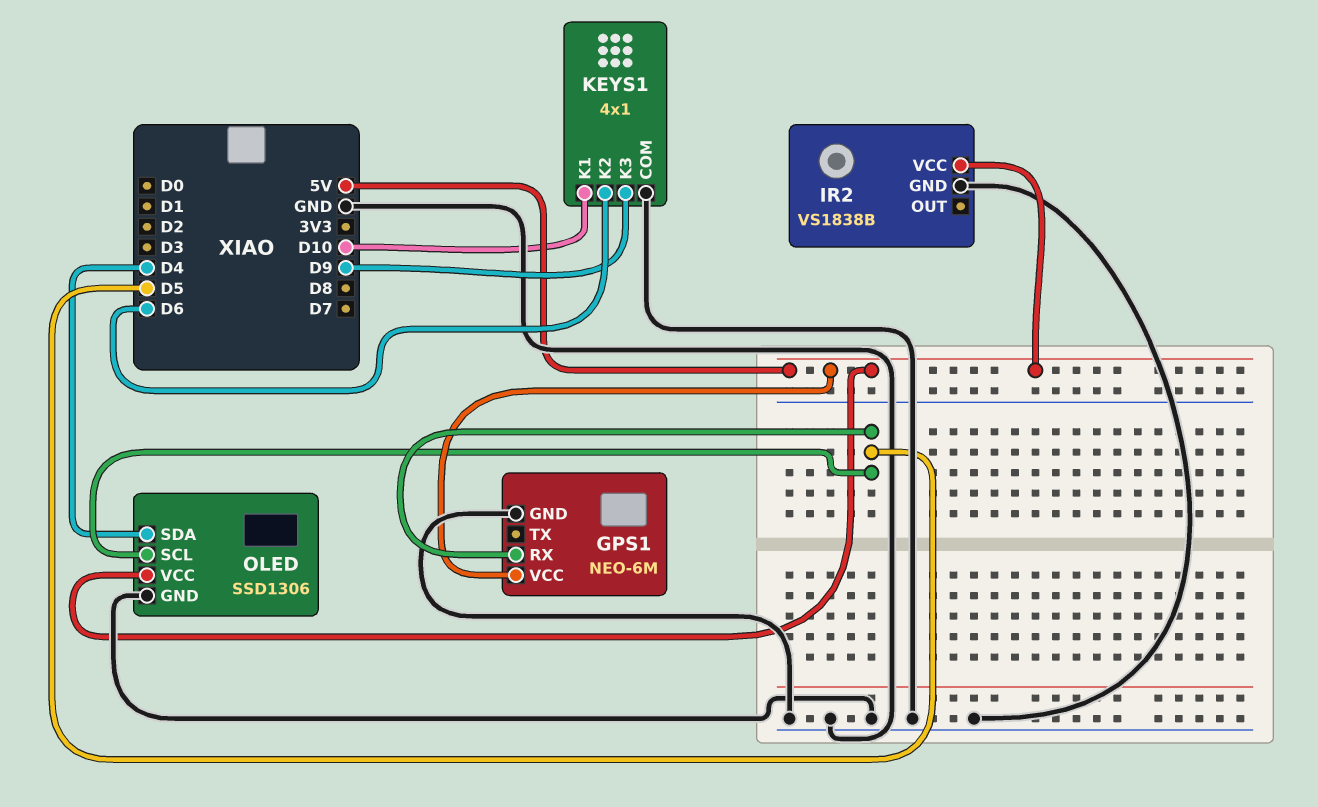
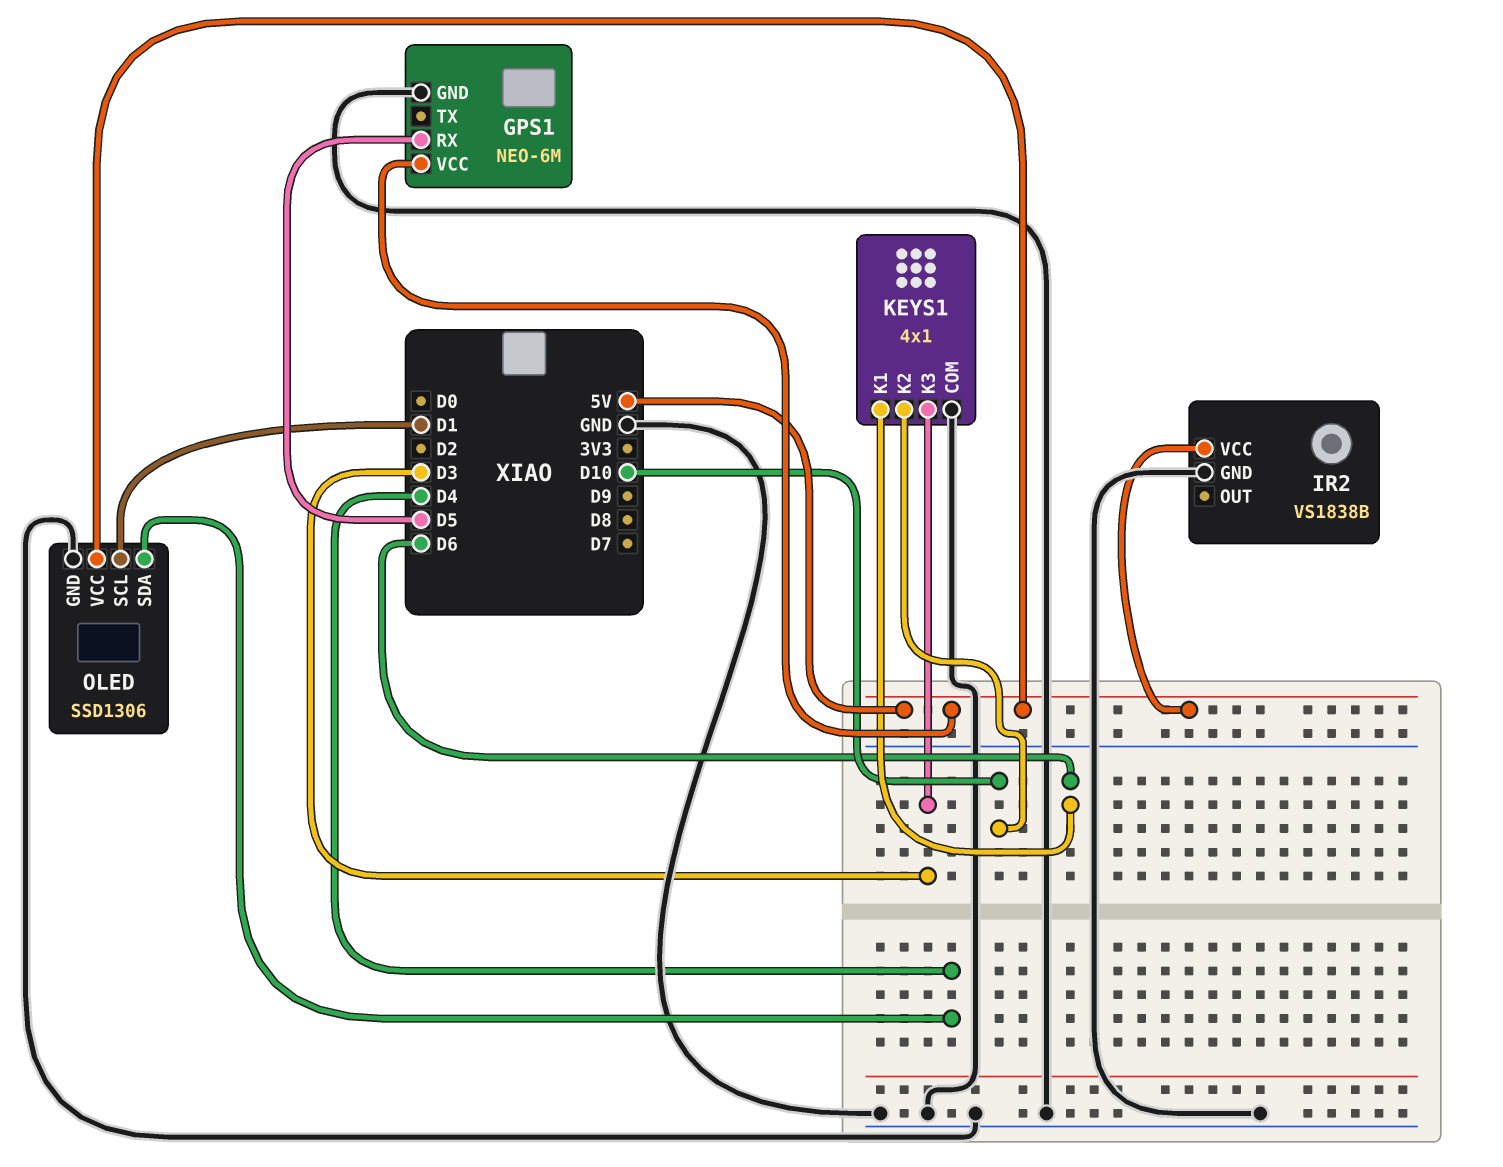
KEYS1 pin K1: D10 -> D6
KEYS1 pin K2: D6 -> D10
KEYS1 pin K3: D9 -> D3
OLED pin SCL: D5 -> D1

